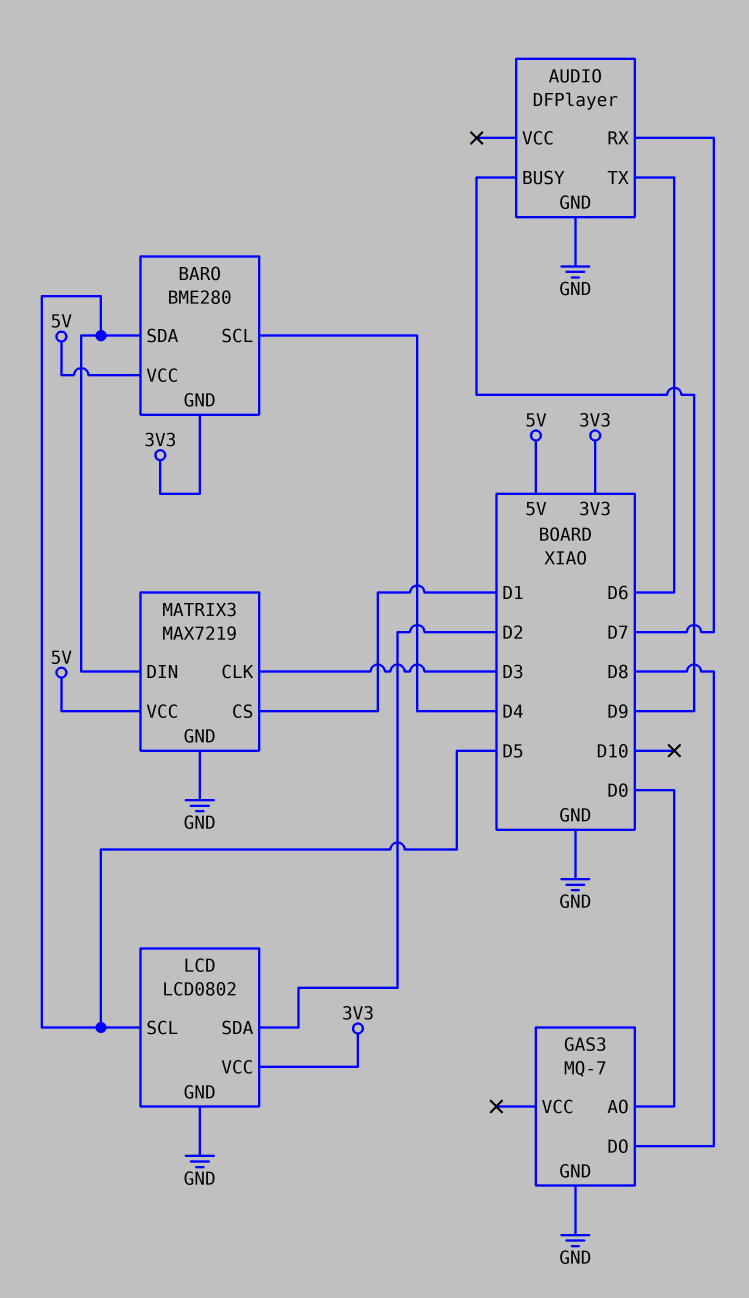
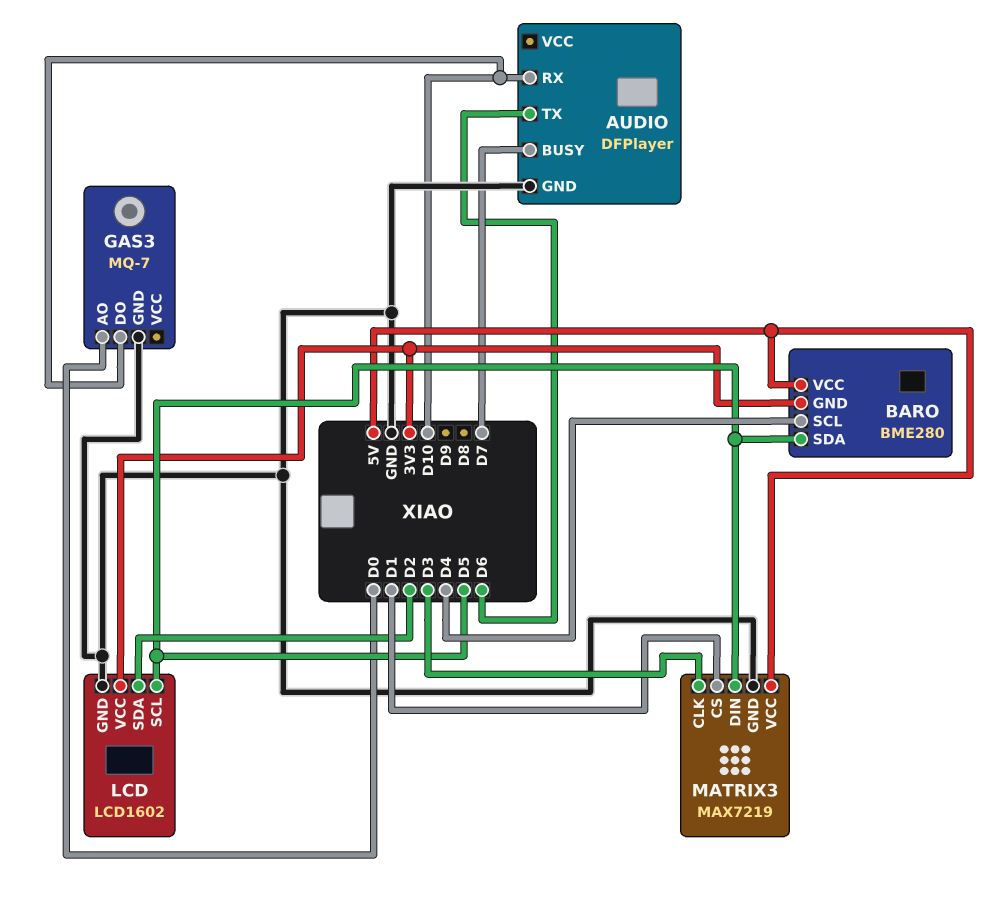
AUDIO pin BUSY: D9 -> D7
AUDIO pin RX: D7 -> D10
GAS3 pin DO: D8 -> D10
LCD: LCD0802 -> LCD1602

